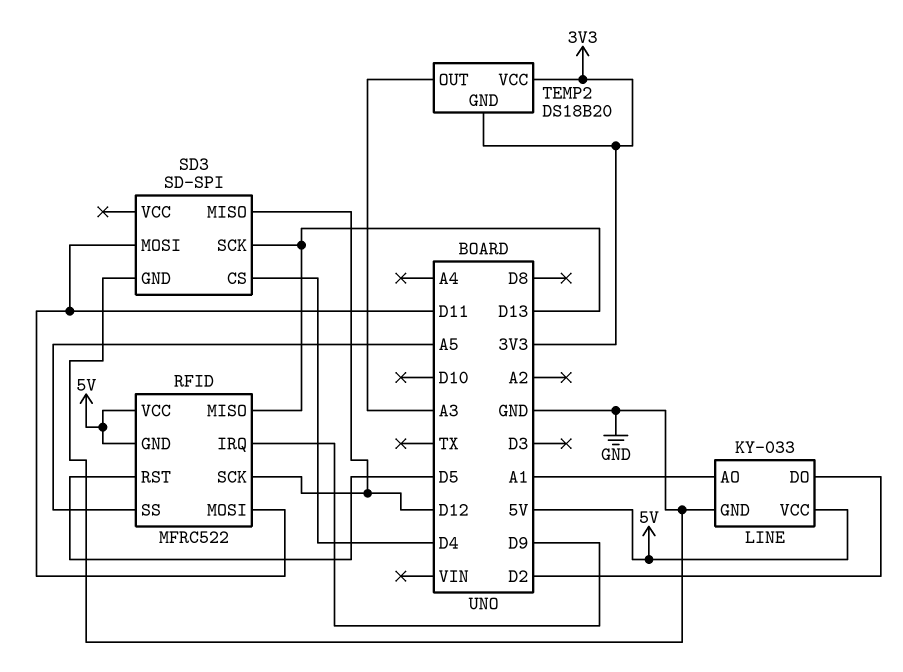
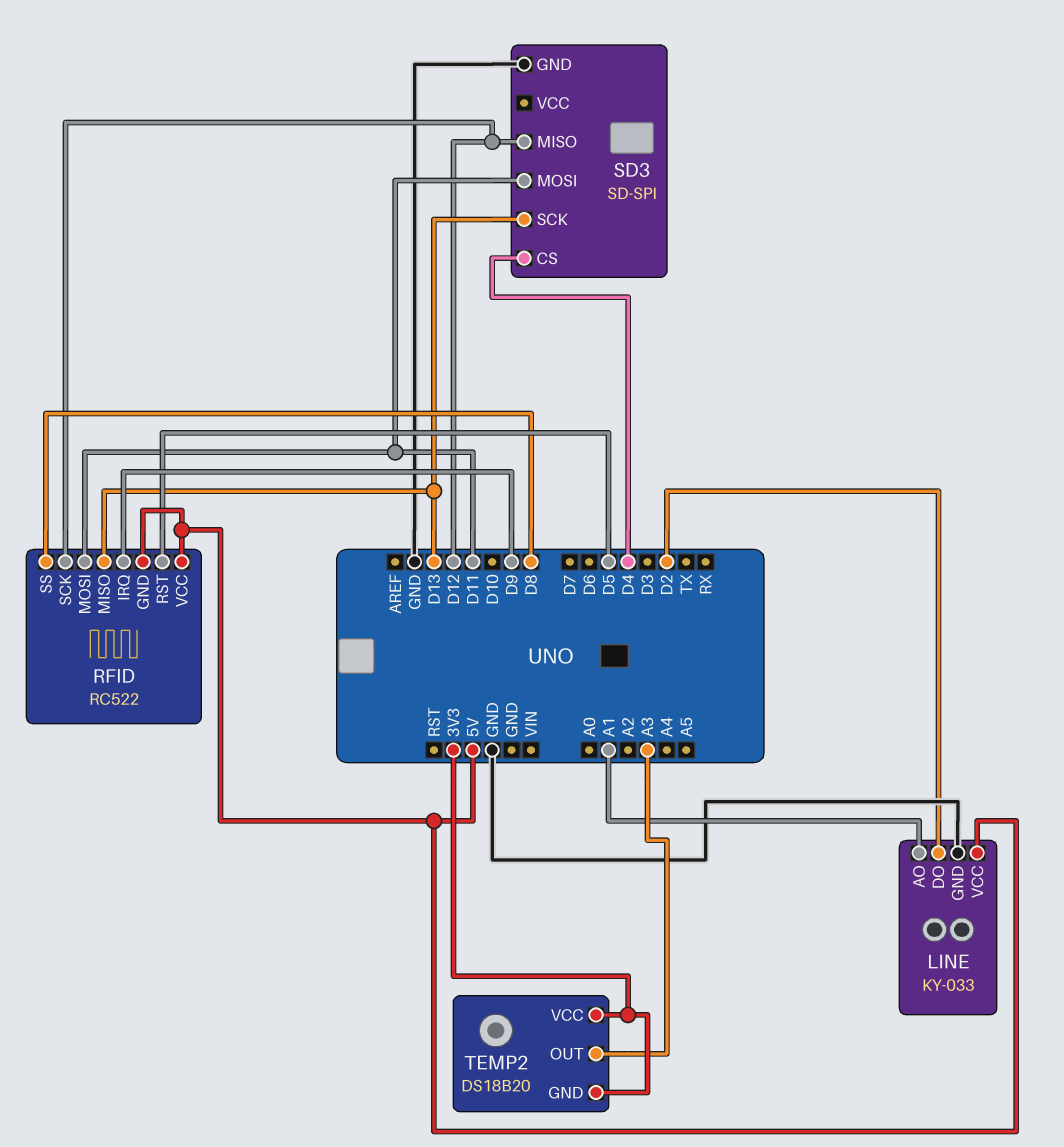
RFID: MFRC522 -> RC522
RFID pin SS: A5 -> D8

